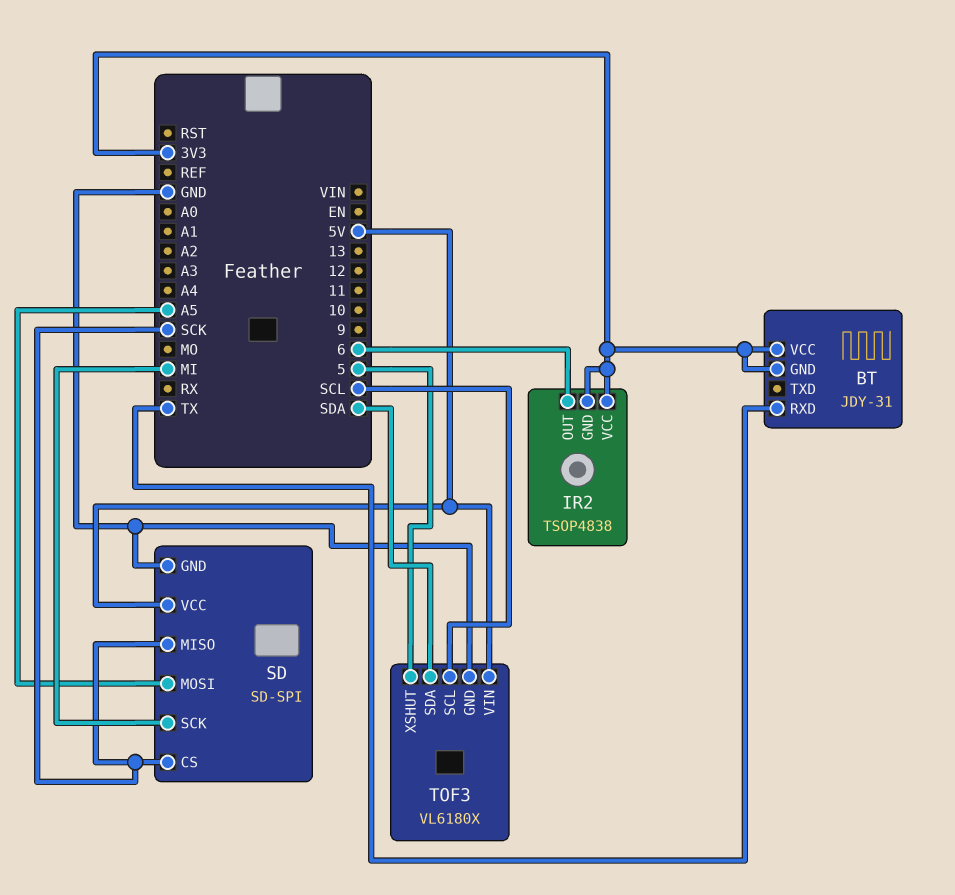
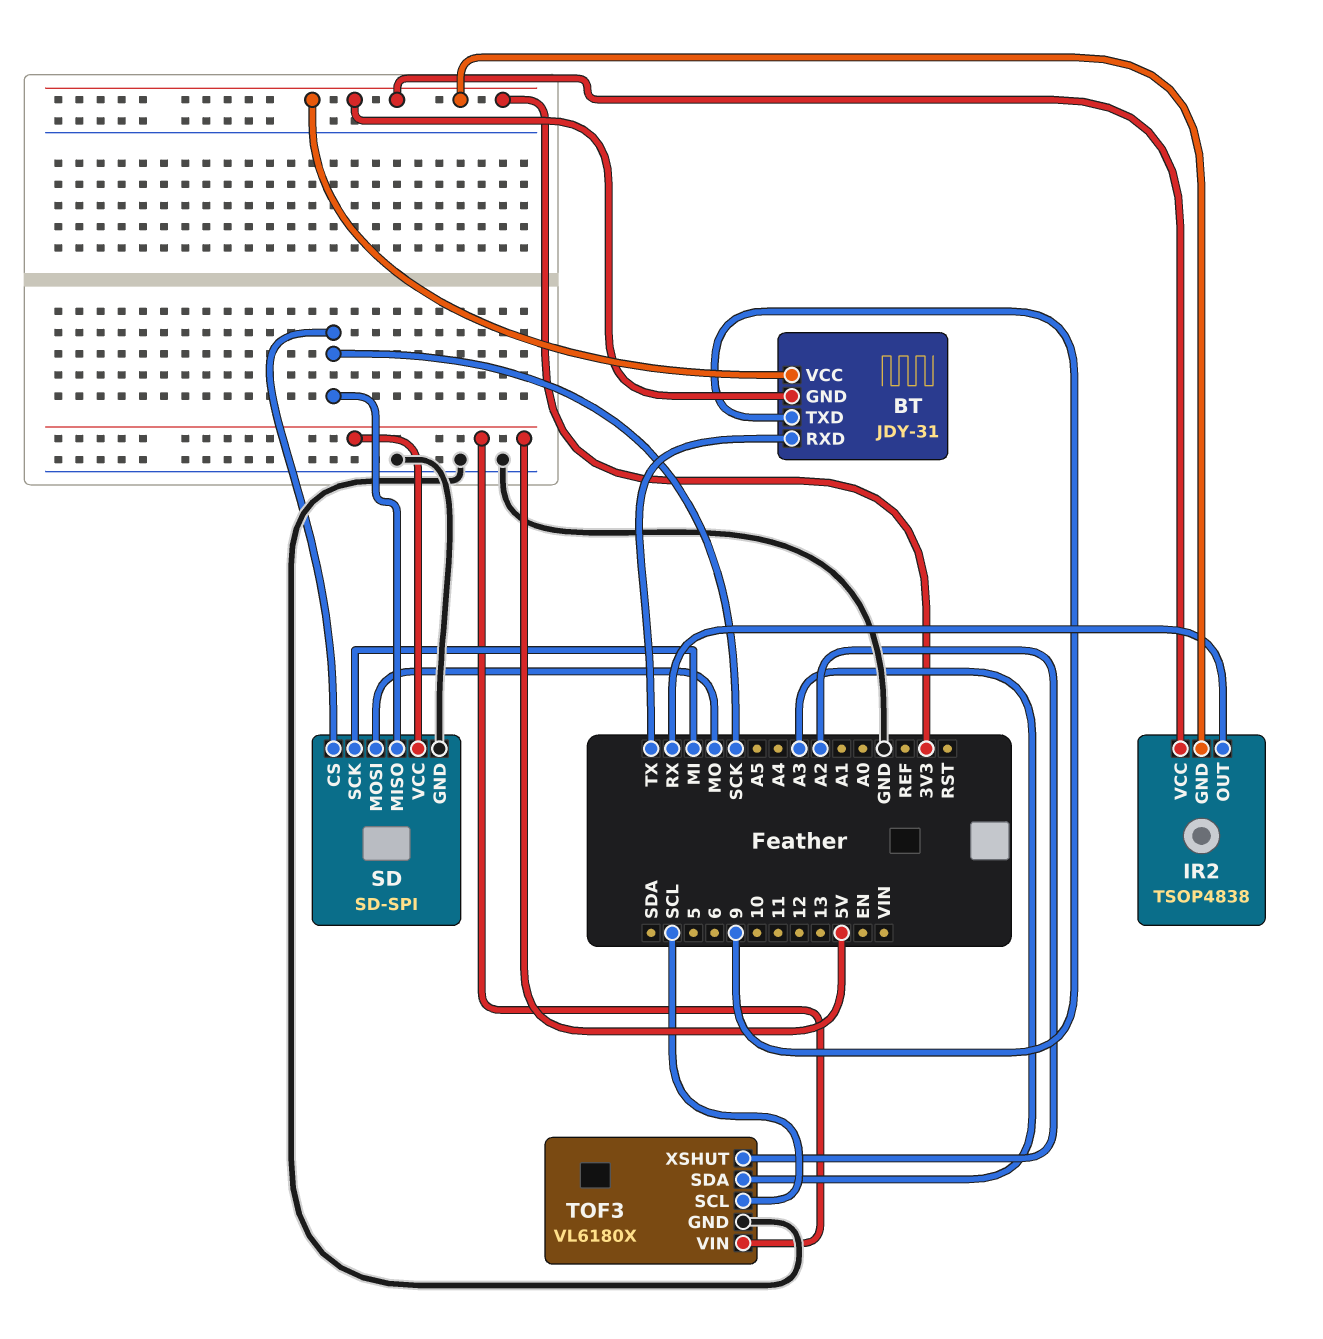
BT pin TXD: none -> 9
IR2 pin OUT: 6 -> RX
SD pin MOSI: A5 -> MO
TOF3 pin SDA: SDA -> A3
TOF3 pin XSHUT: 5 -> A2

